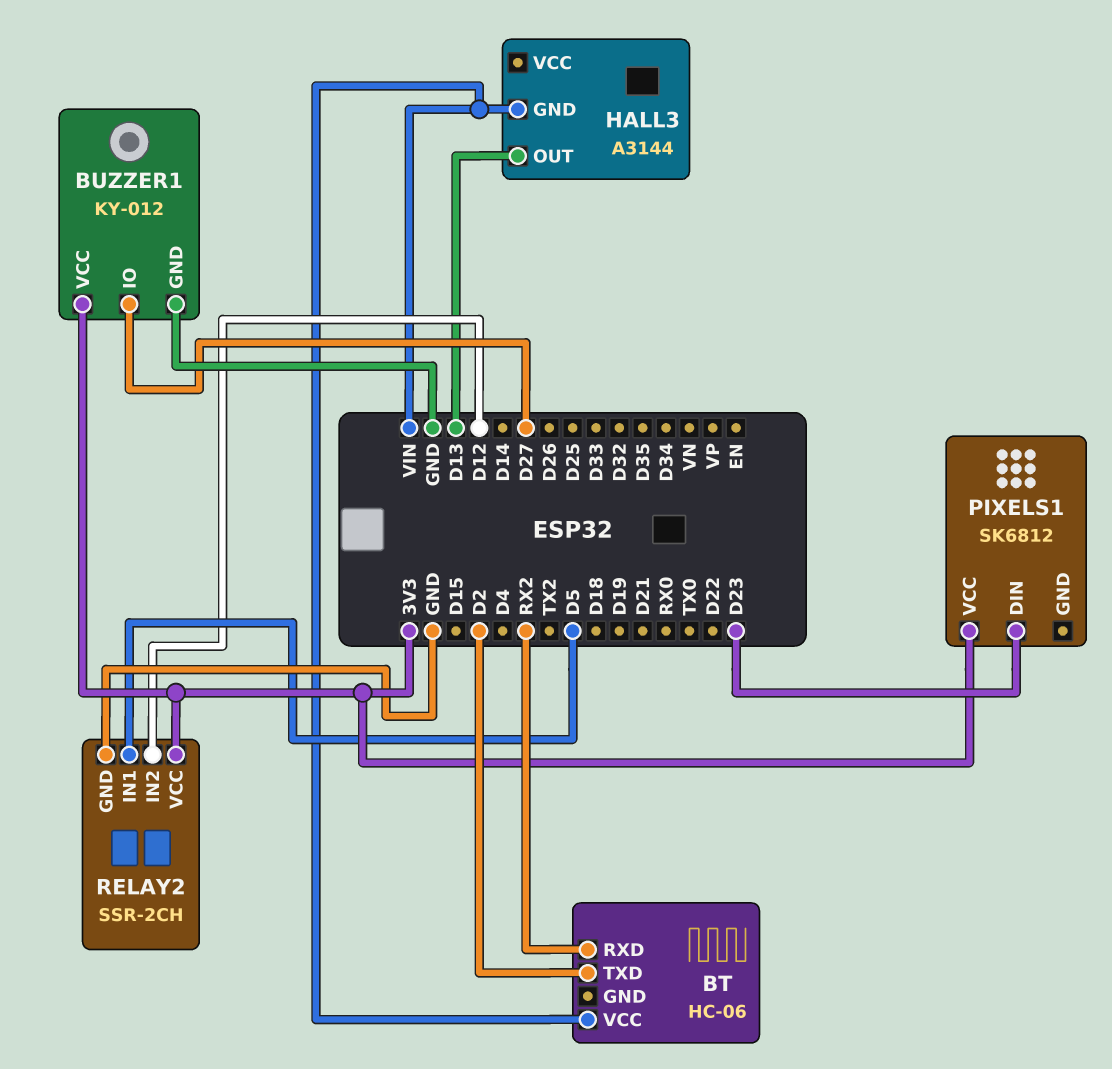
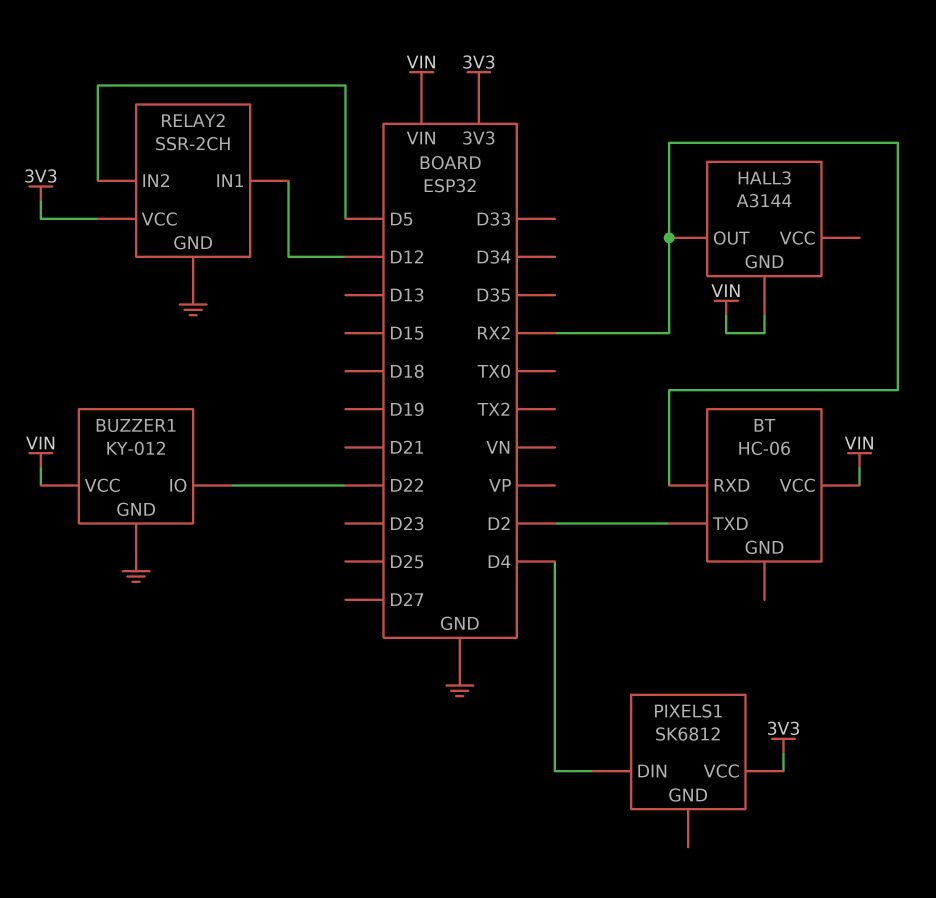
BUZZER1 pin IO: D27 -> D22
BUZZER1 pin VCC: 3V3 -> VIN
HALL3 pin OUT: D13 -> RX2
PIXELS1 pin DIN: D23 -> D4
RELAY2 pin IN1: D5 -> D12
RELAY2 pin IN2: D12 -> D5

